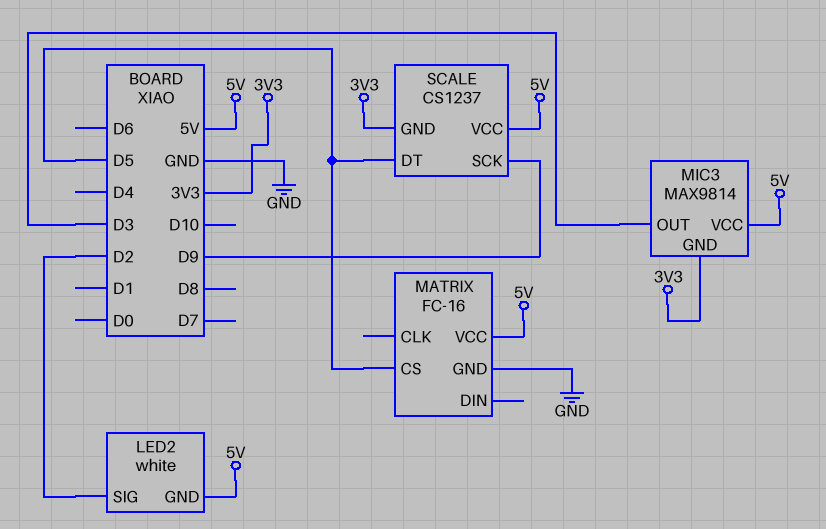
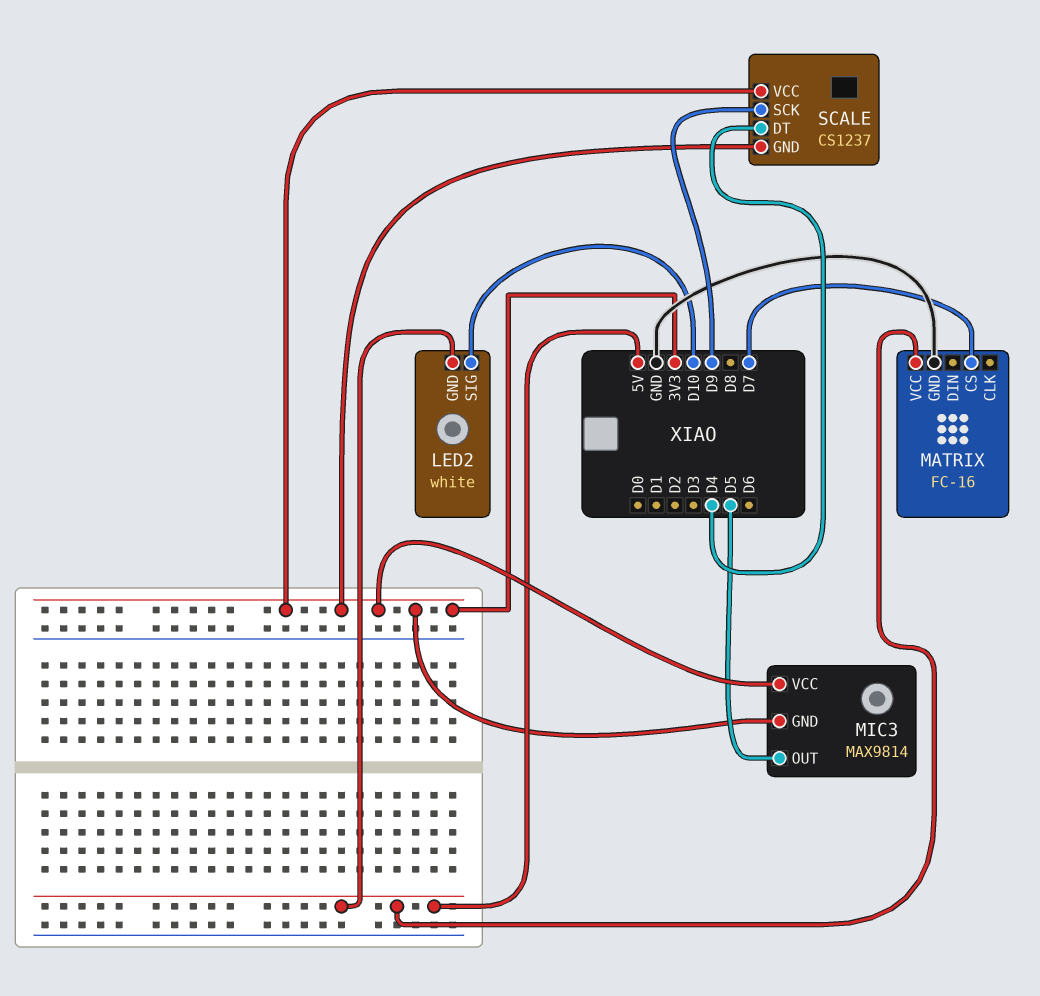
LED2 pin SIG: D2 -> D10
MATRIX pin CS: D5 -> D7
MIC3 pin OUT: D3 -> D5
MIC3 pin VCC: 5V -> 3V3
SCALE pin DT: D5 -> D4
SCALE pin VCC: 5V -> 3V3

